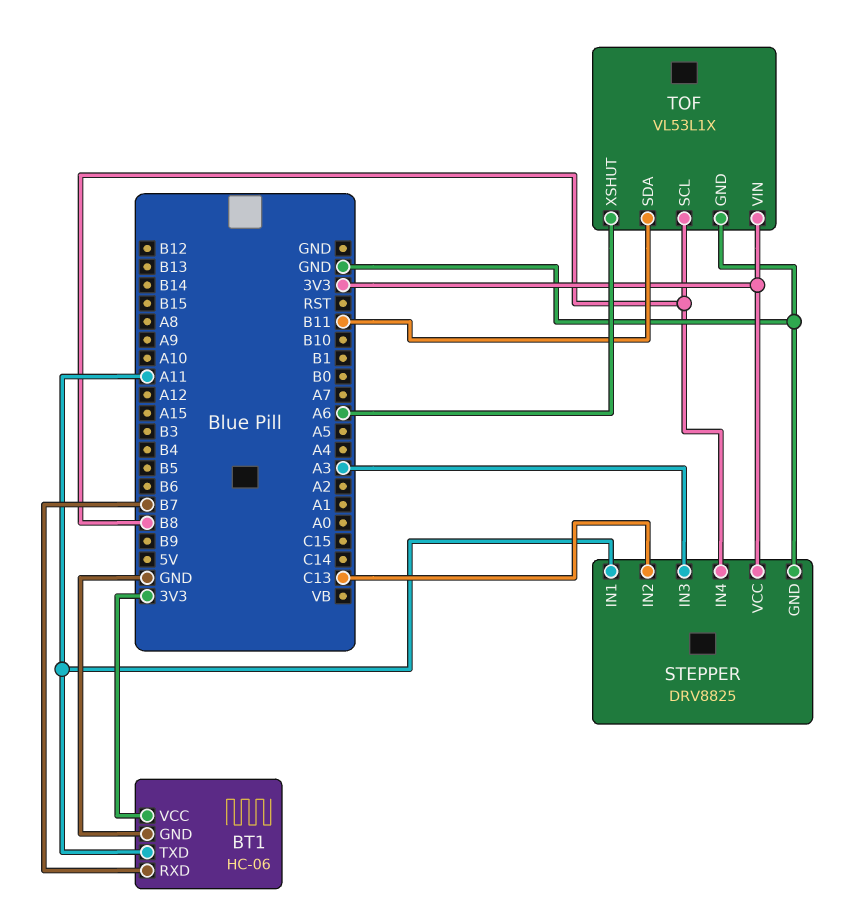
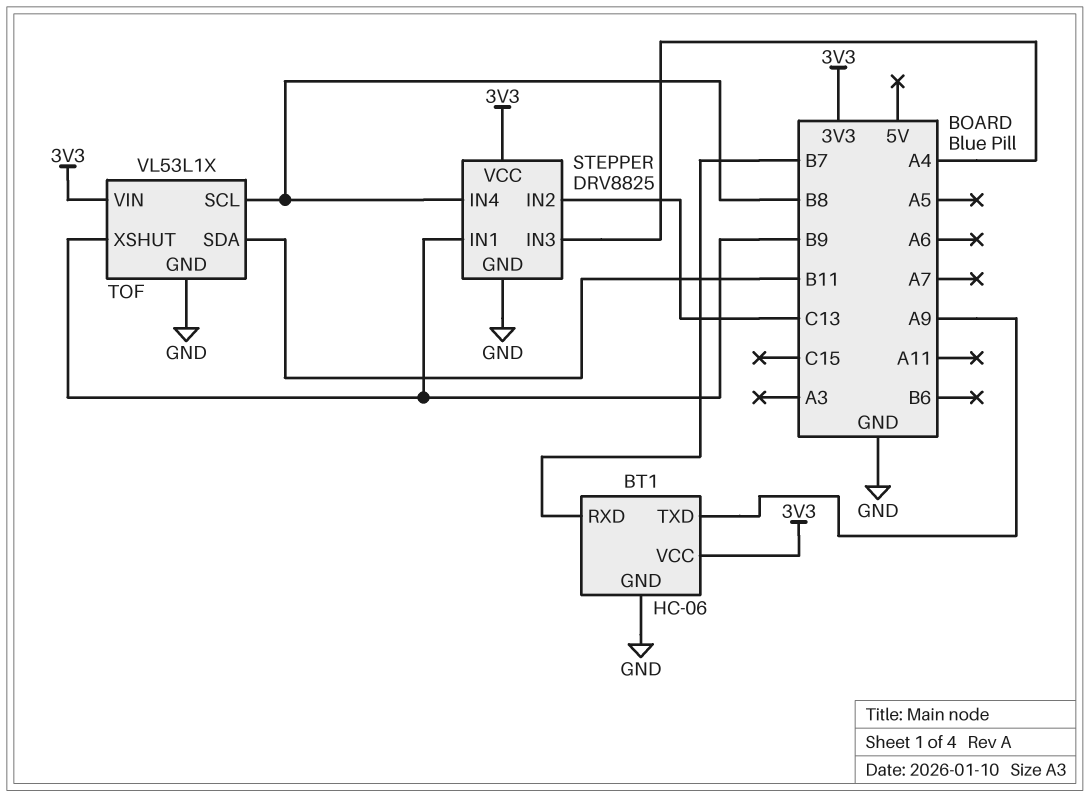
BT1 pin TXD: A11 -> A9
STEPPER pin IN1: A11 -> B9
STEPPER pin IN3: A3 -> A4
TOF pin XSHUT: A6 -> B9

